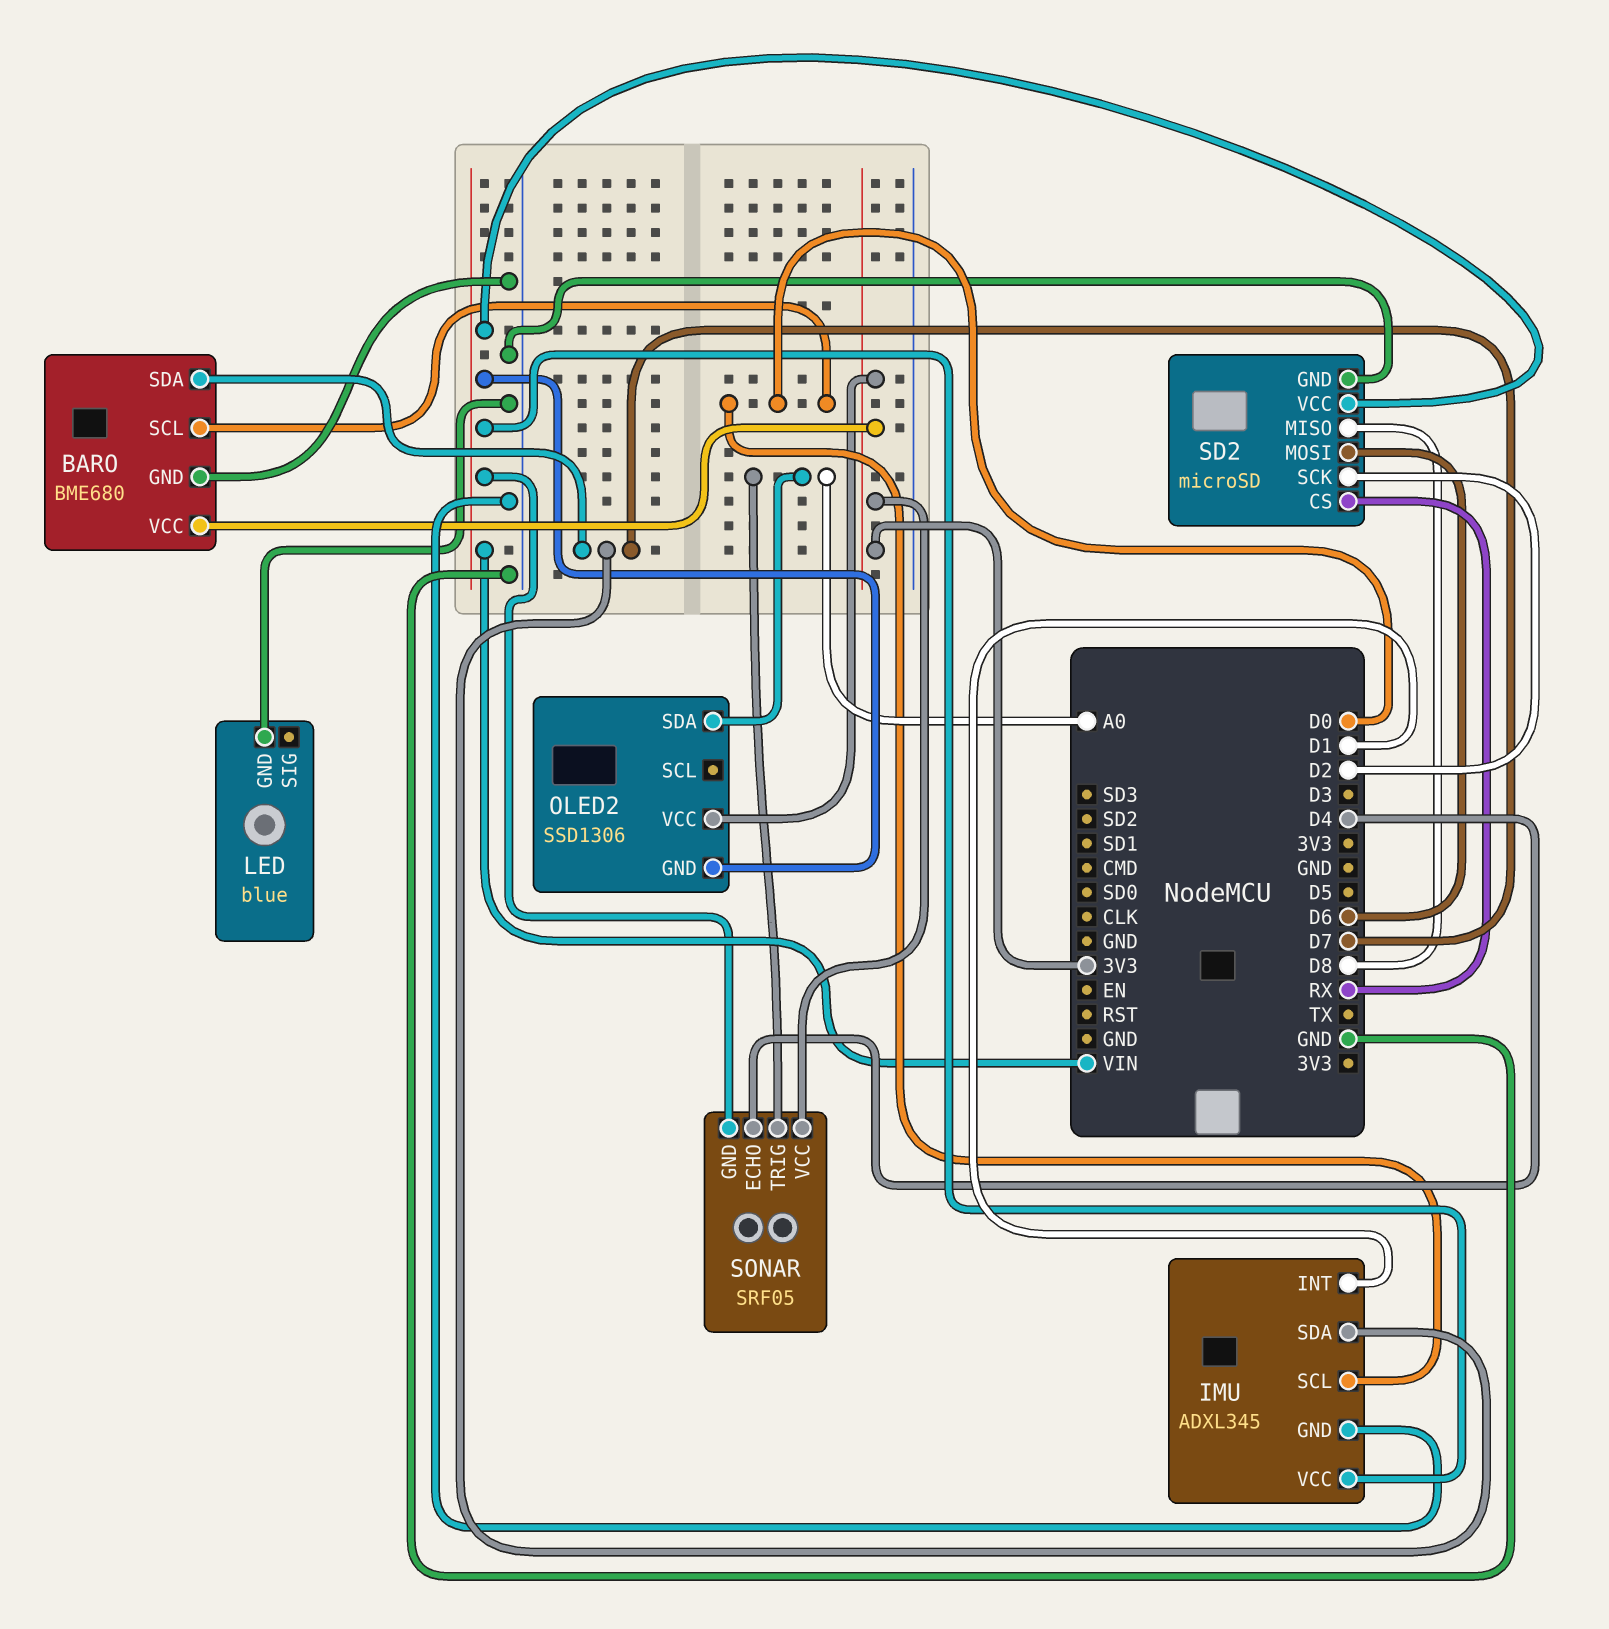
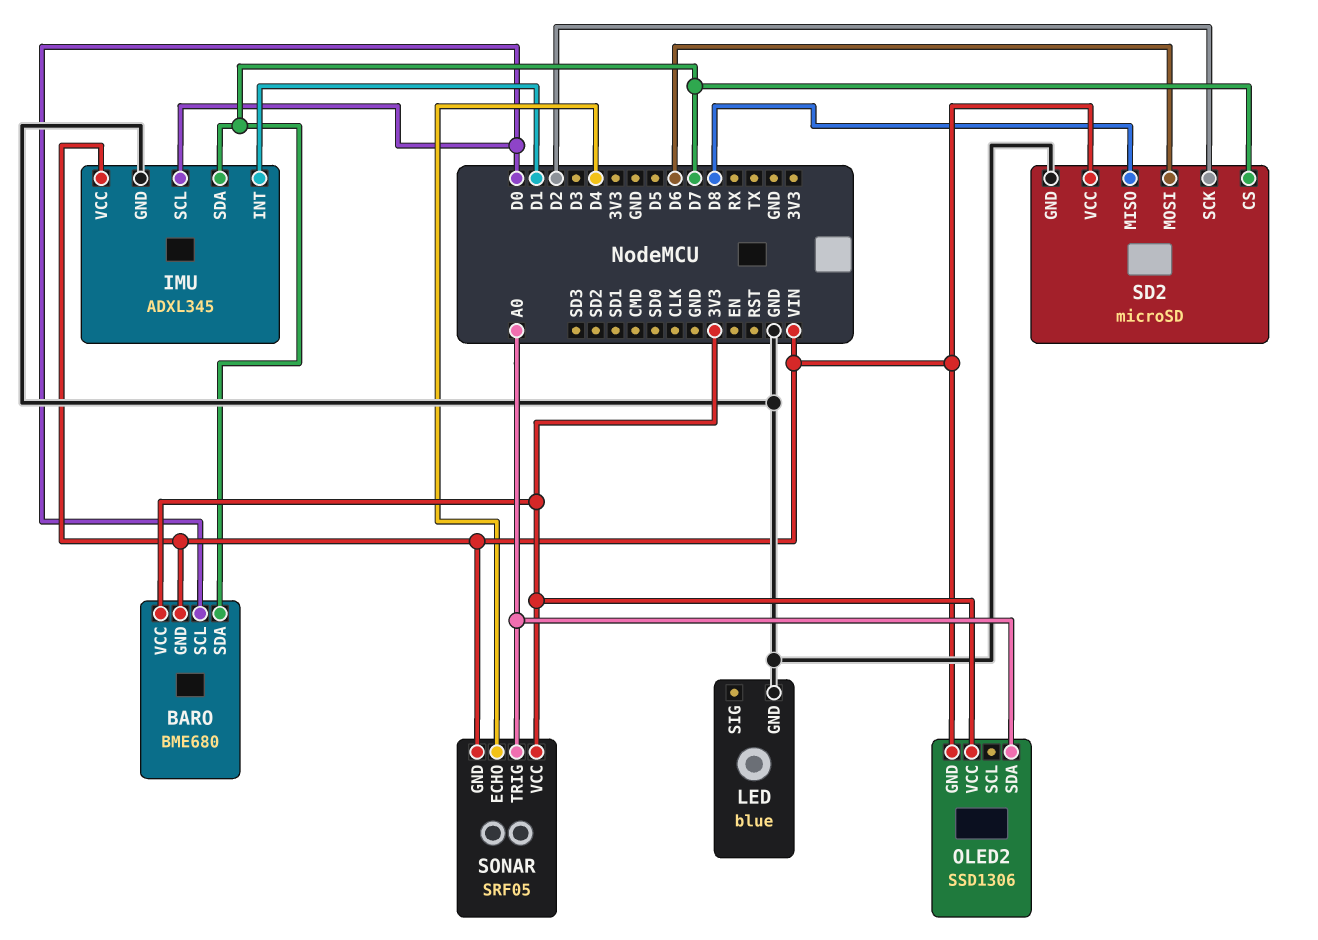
BARO pin GND: GND -> VIN
SD2 pin CS: RX -> D7

